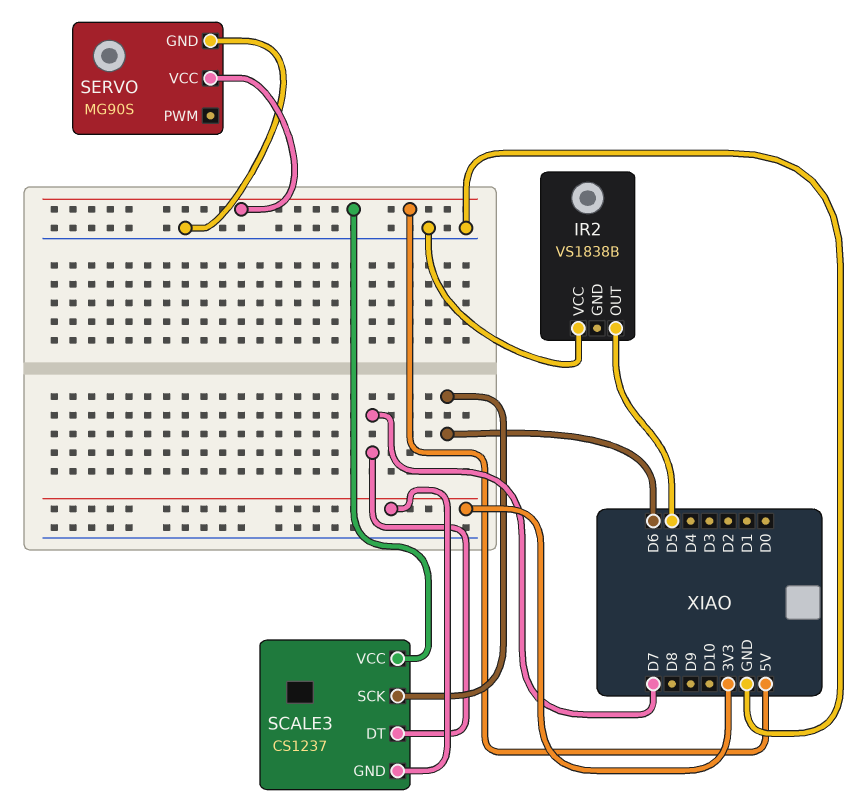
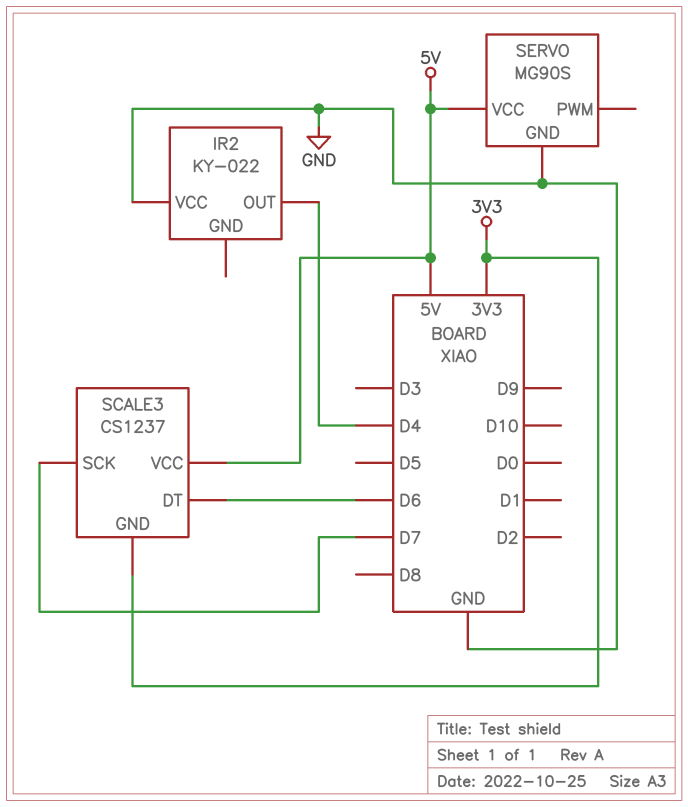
IR2: VS1838B -> KY-022
IR2 pin OUT: D5 -> D4
SCALE3 pin DT: D7 -> D6
SCALE3 pin SCK: D6 -> D7

